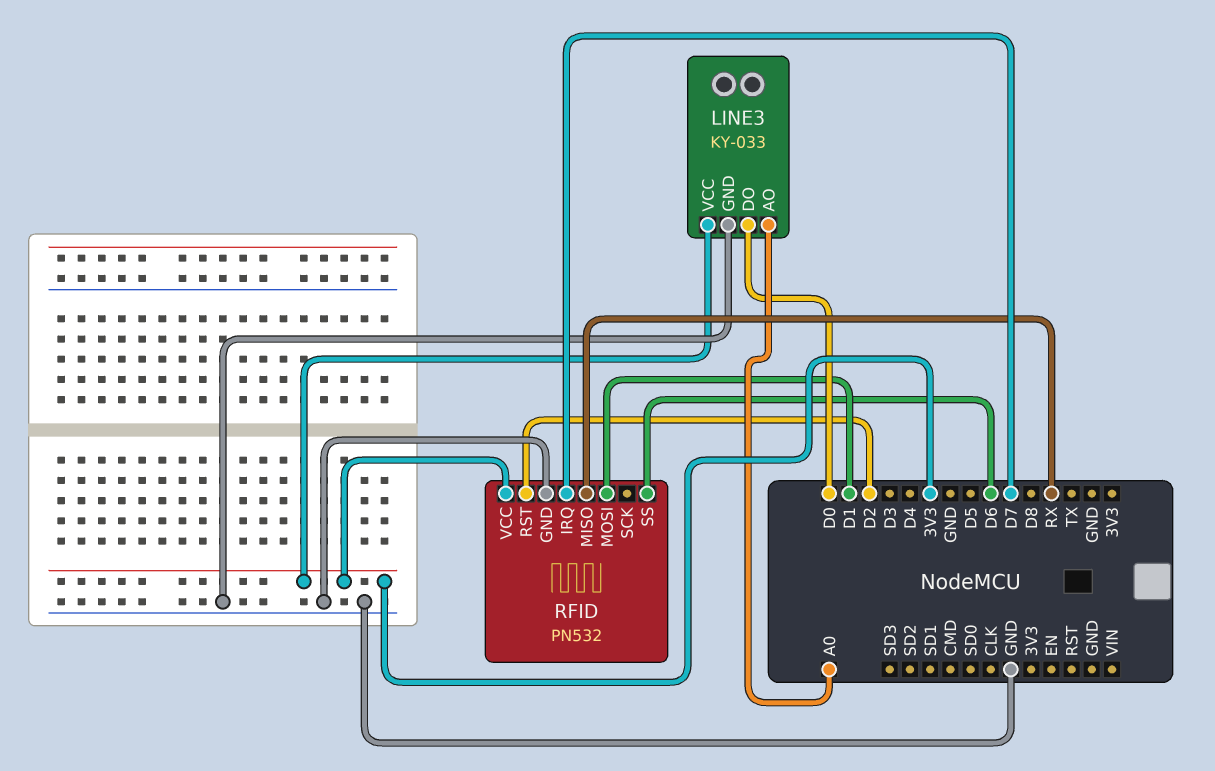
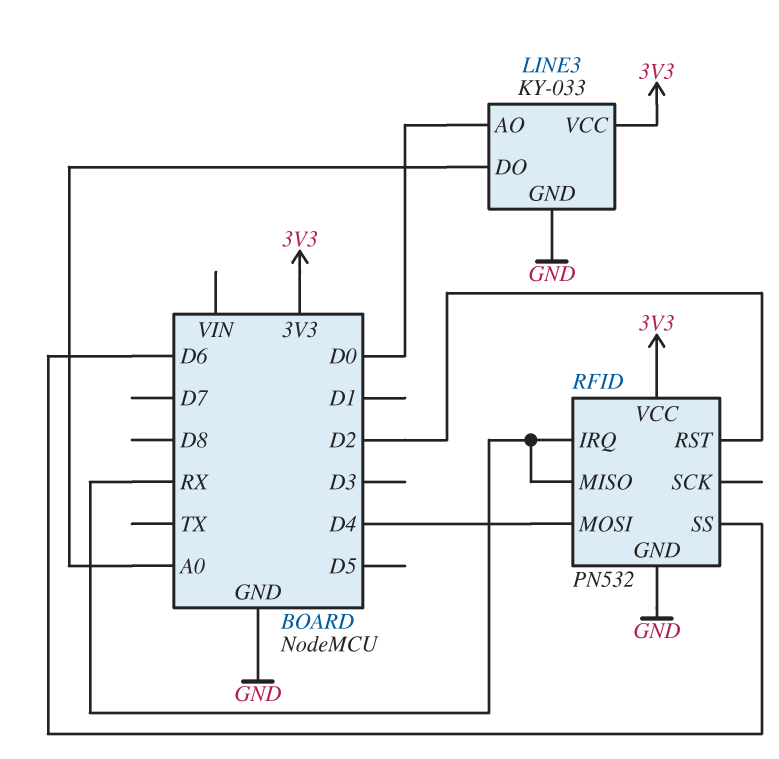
LINE3 pin AO: A0 -> D0
LINE3 pin DO: D0 -> A0
RFID pin IRQ: D7 -> RX
RFID pin MOSI: D1 -> D4

